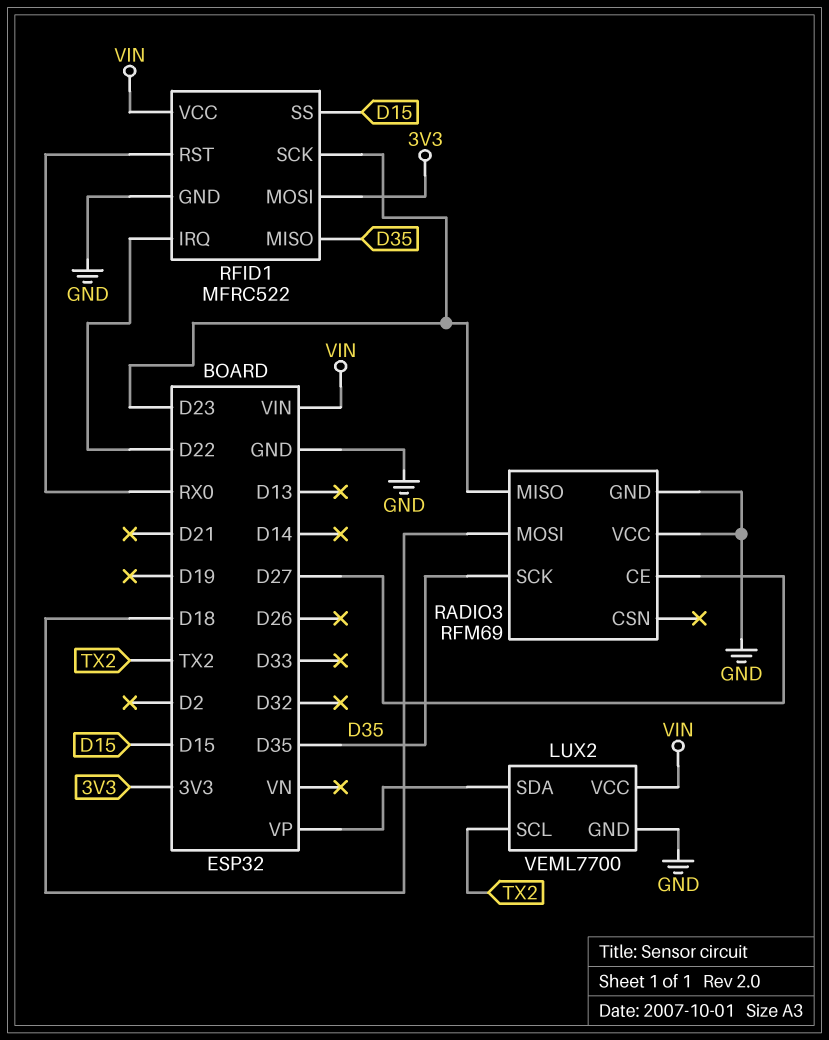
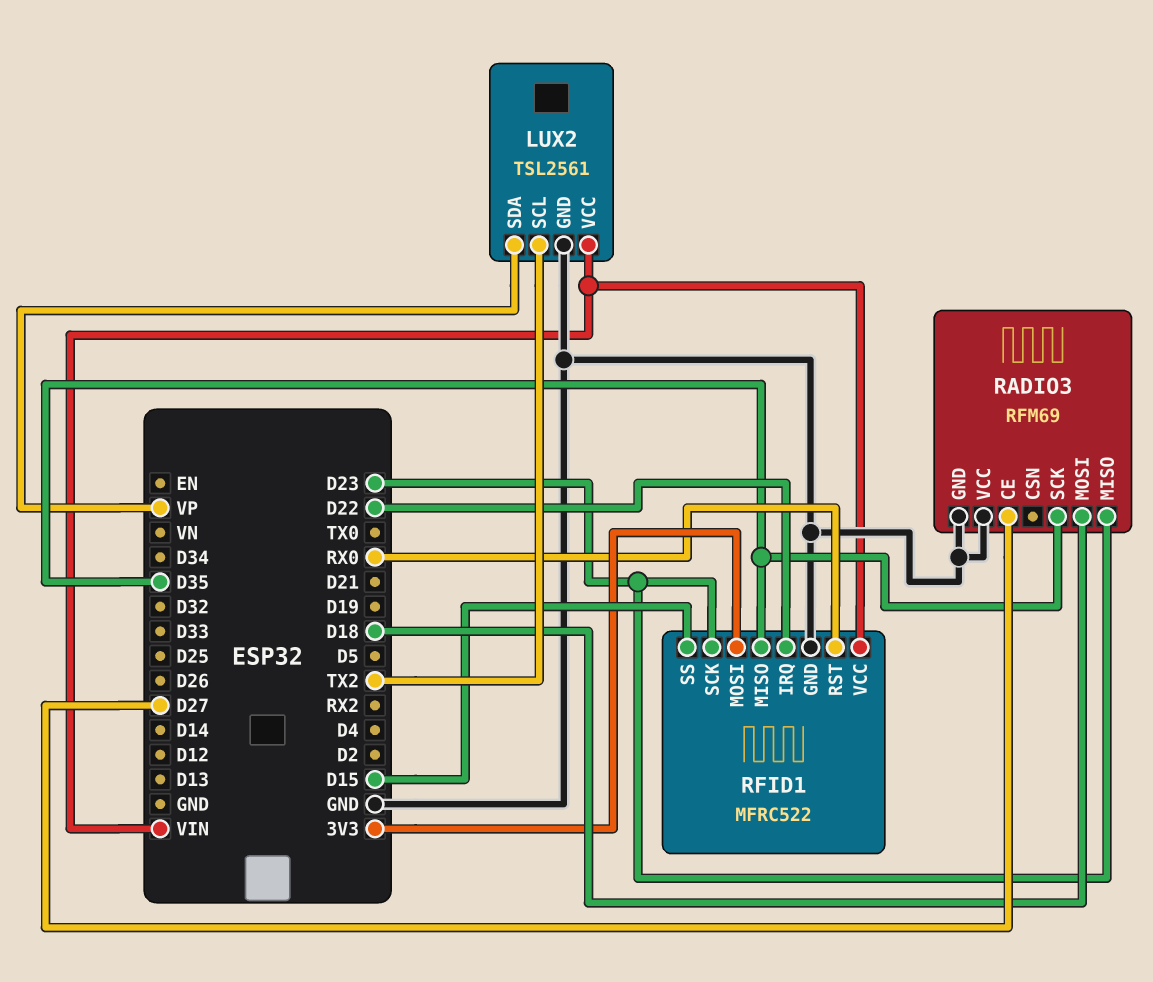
LUX2: VEML7700 -> TSL2561

